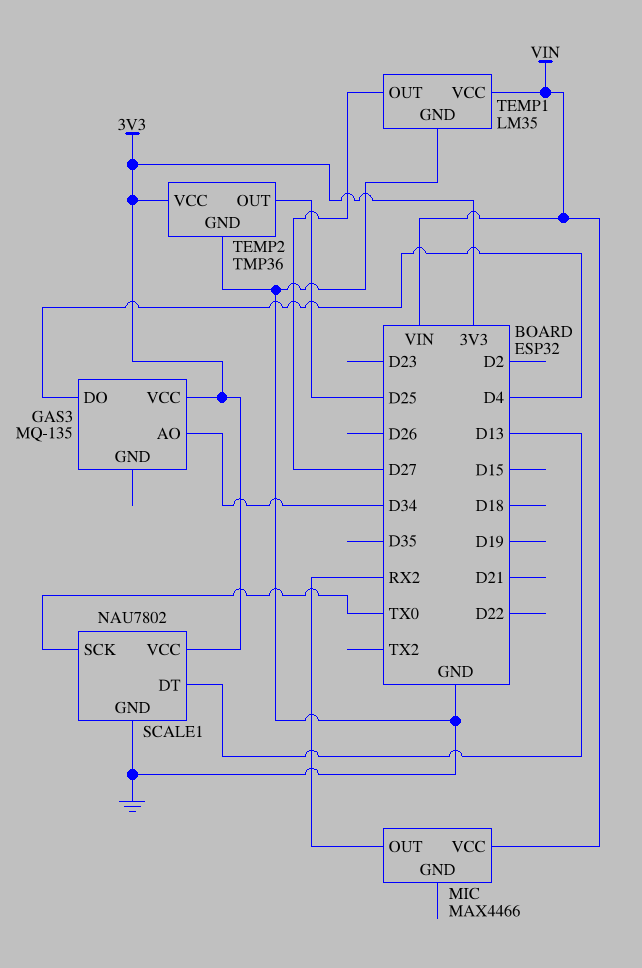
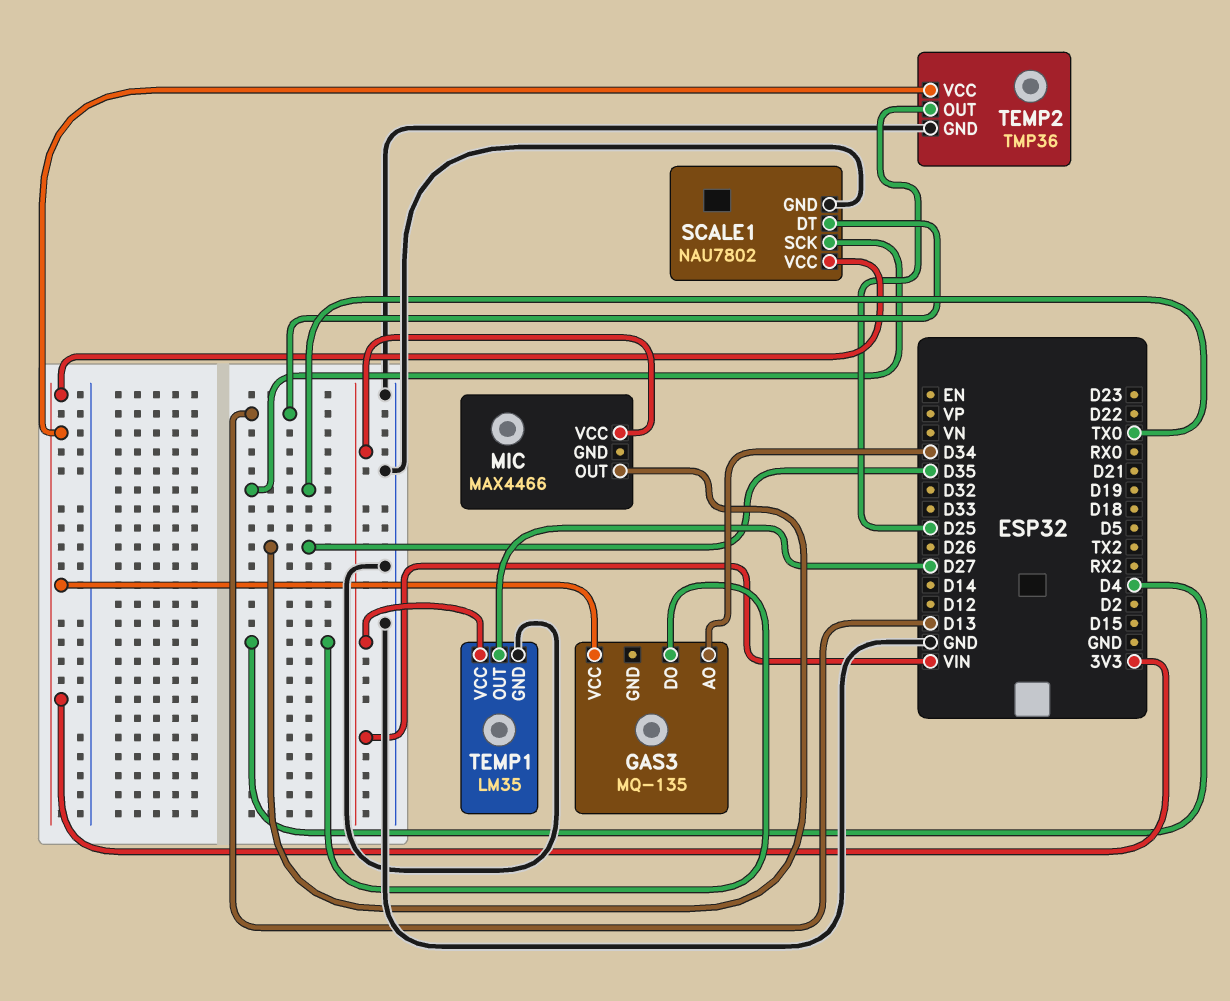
MIC pin OUT: RX2 -> D35

